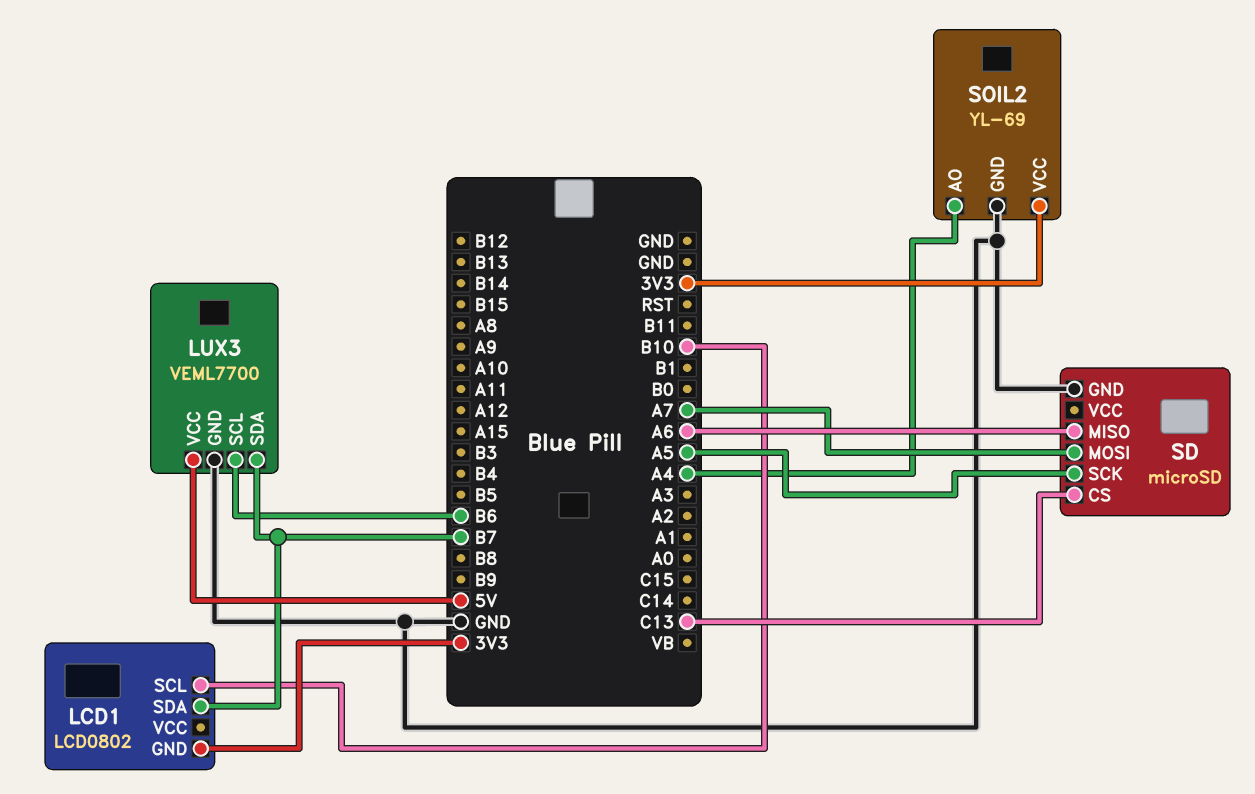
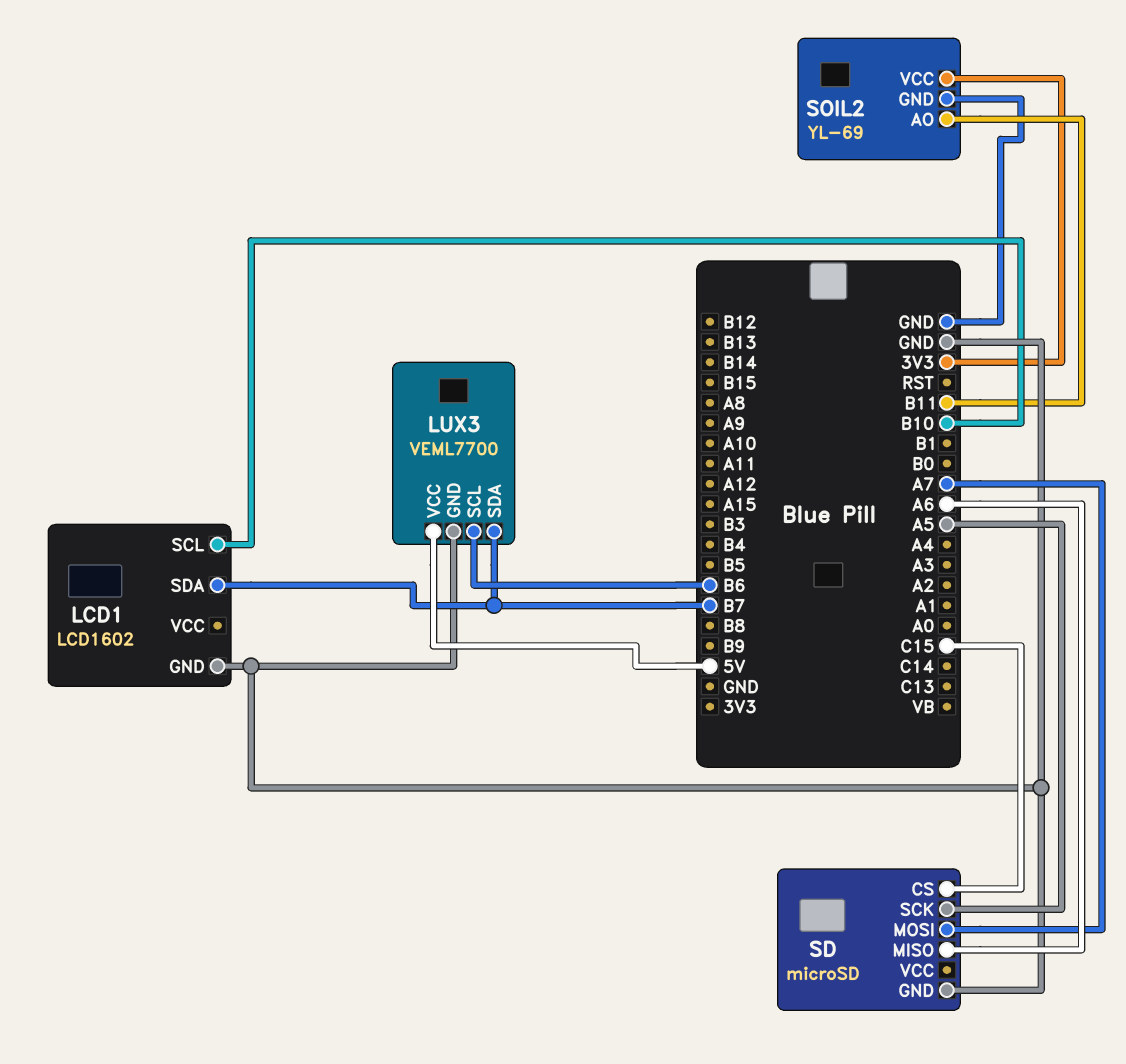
LCD1: LCD0802 -> LCD1602
LCD1 pin GND: 3V3 -> GND
SD pin CS: C13 -> C15
SOIL2 pin AO: A4 -> B11

